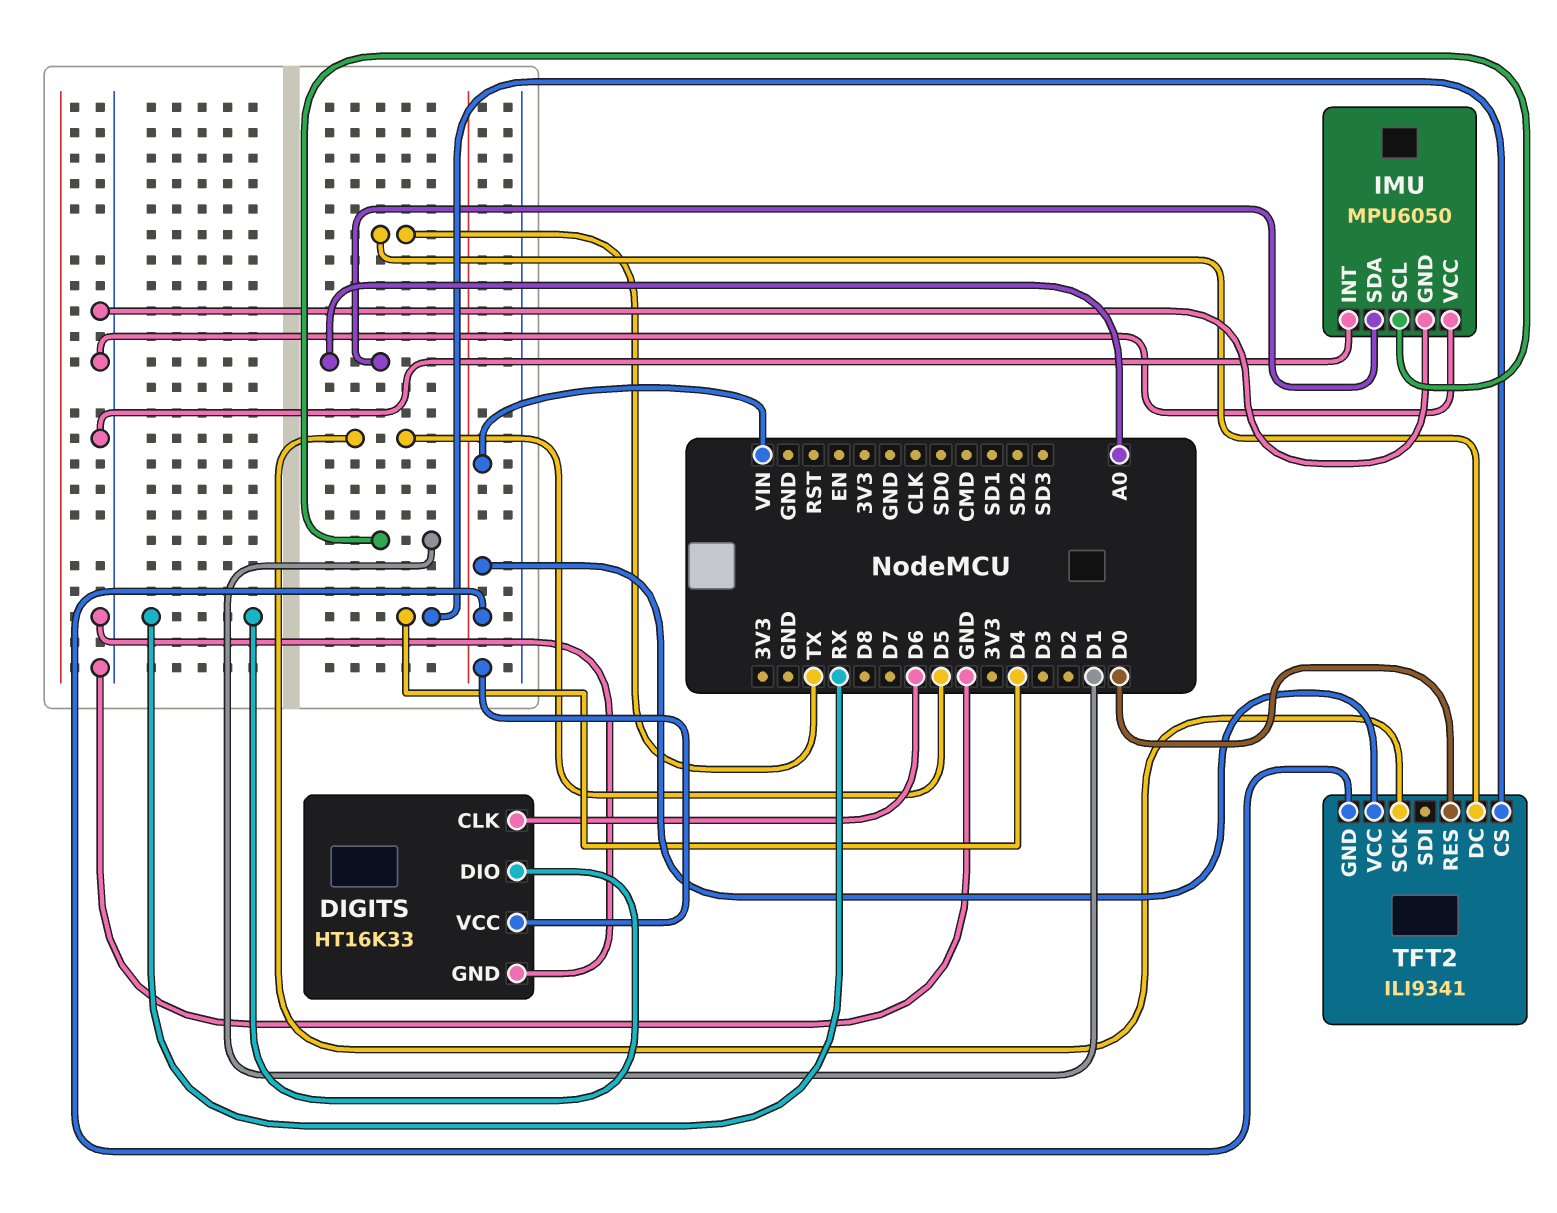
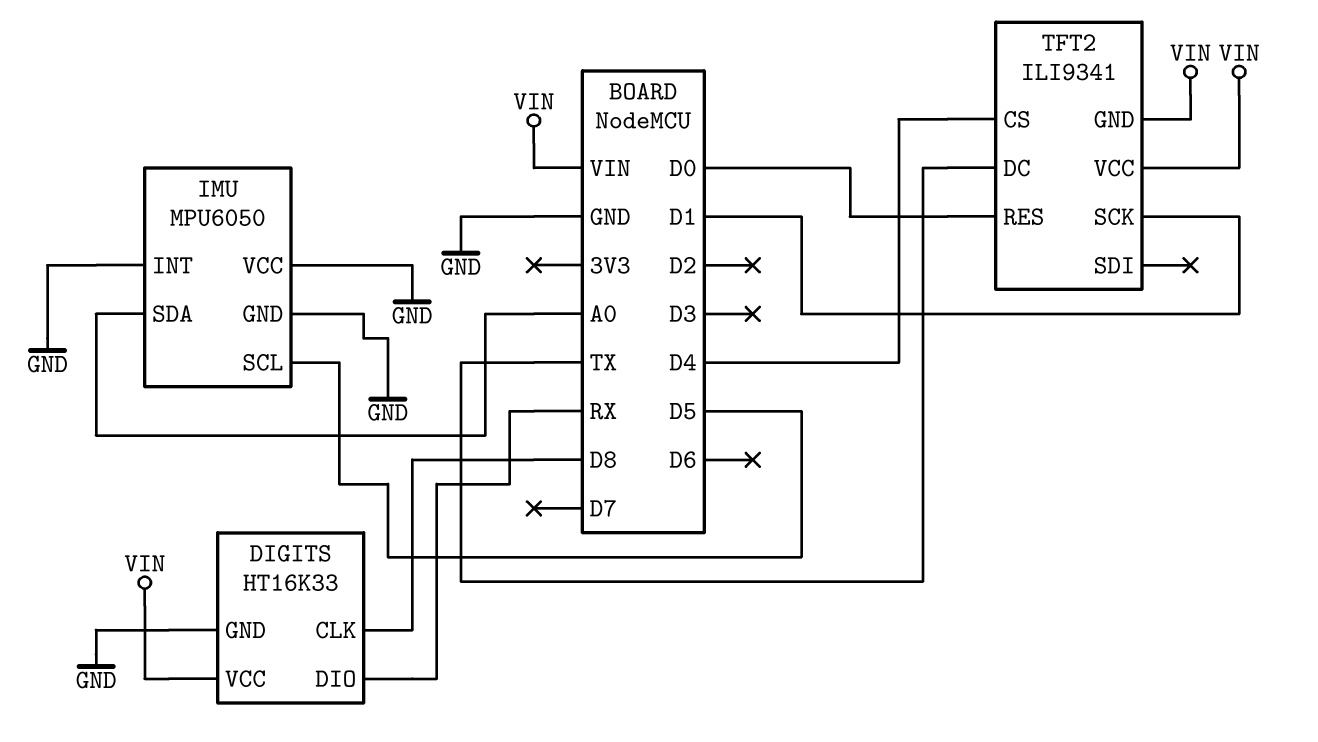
DIGITS pin CLK: D6 -> D8
IMU pin SCL: D1 -> D5
TFT2 pin SCK: D5 -> D1

